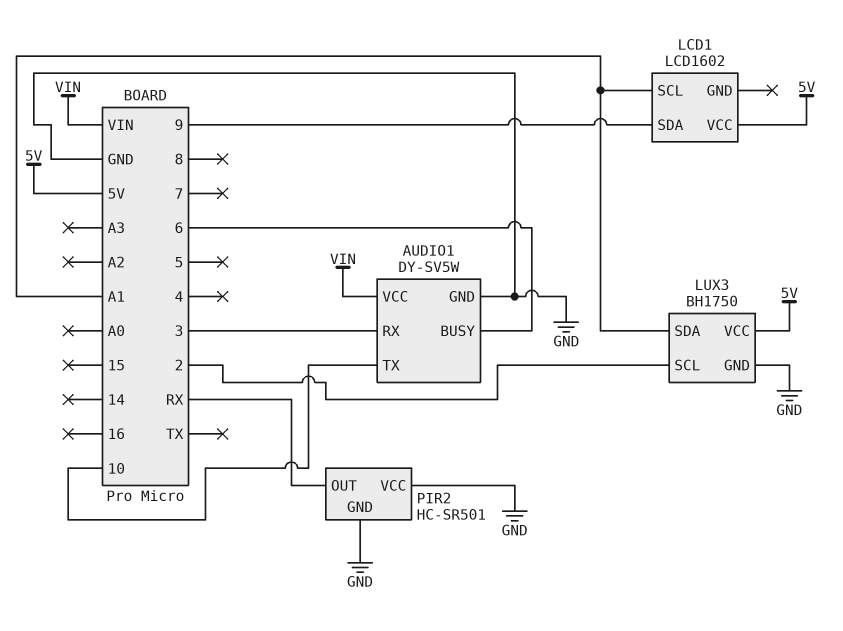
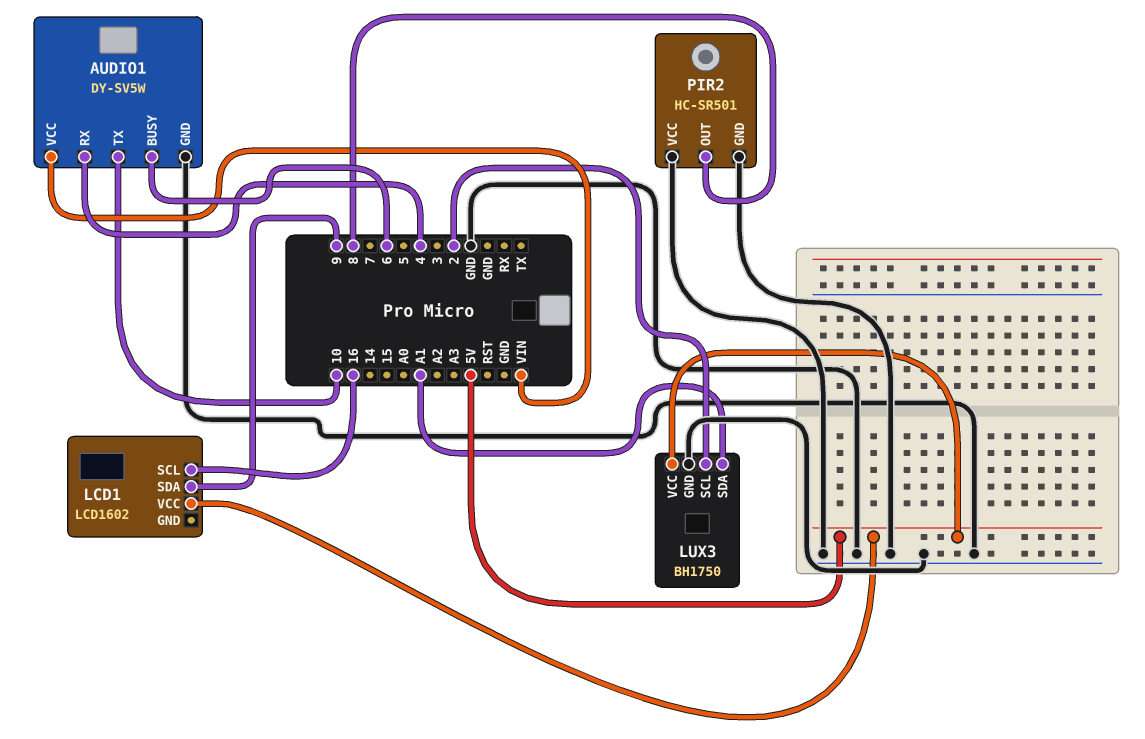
AUDIO1 pin RX: 3 -> 4
LCD1 pin SCL: A1 -> 16
PIR2 pin OUT: RX -> 8

